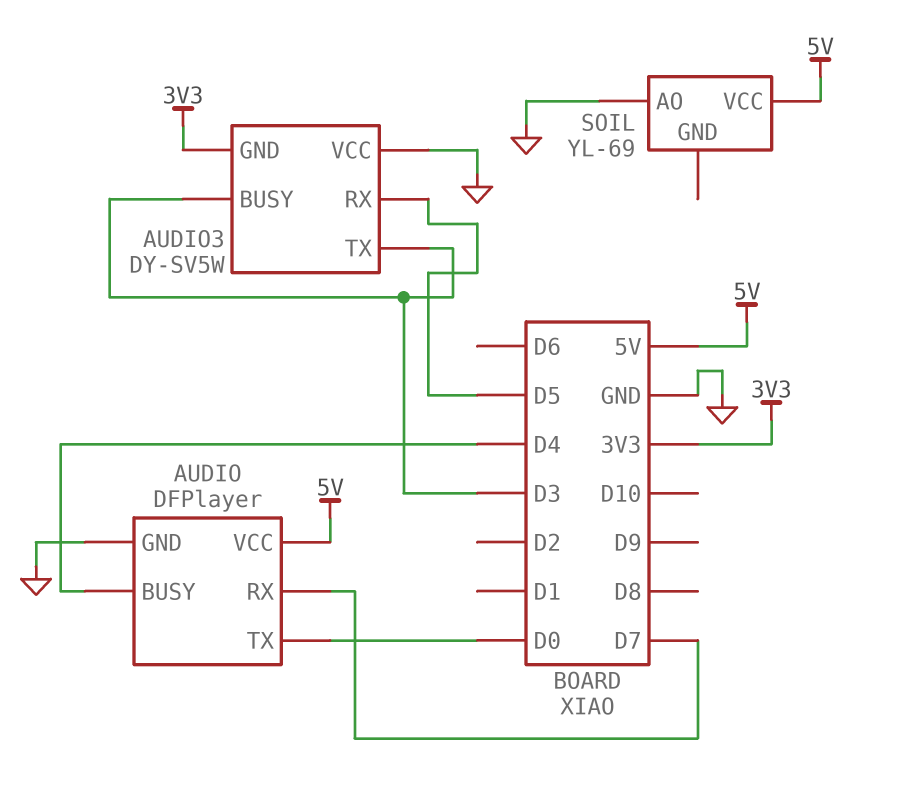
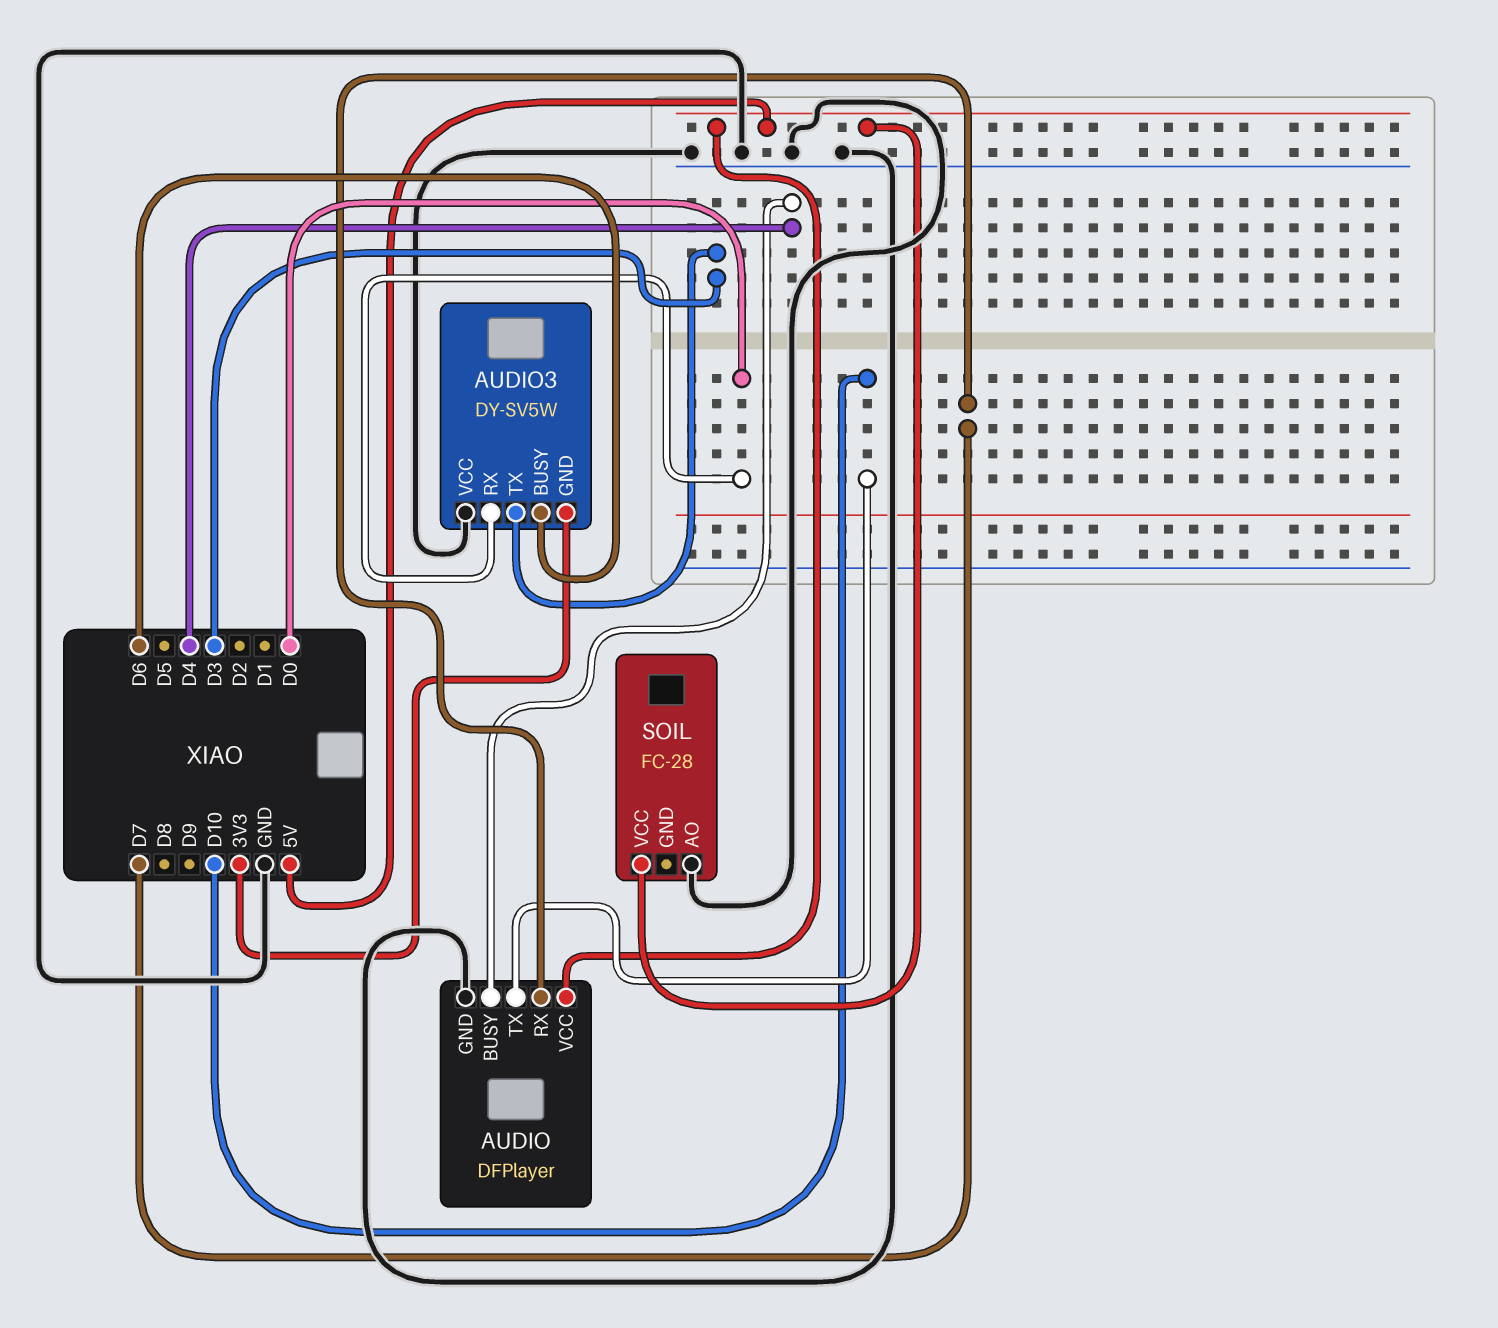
AUDIO pin TX: D0 -> D10
AUDIO3 pin BUSY: D3 -> D6
AUDIO3 pin RX: D5 -> D0
SOIL: YL-69 -> FC-28

